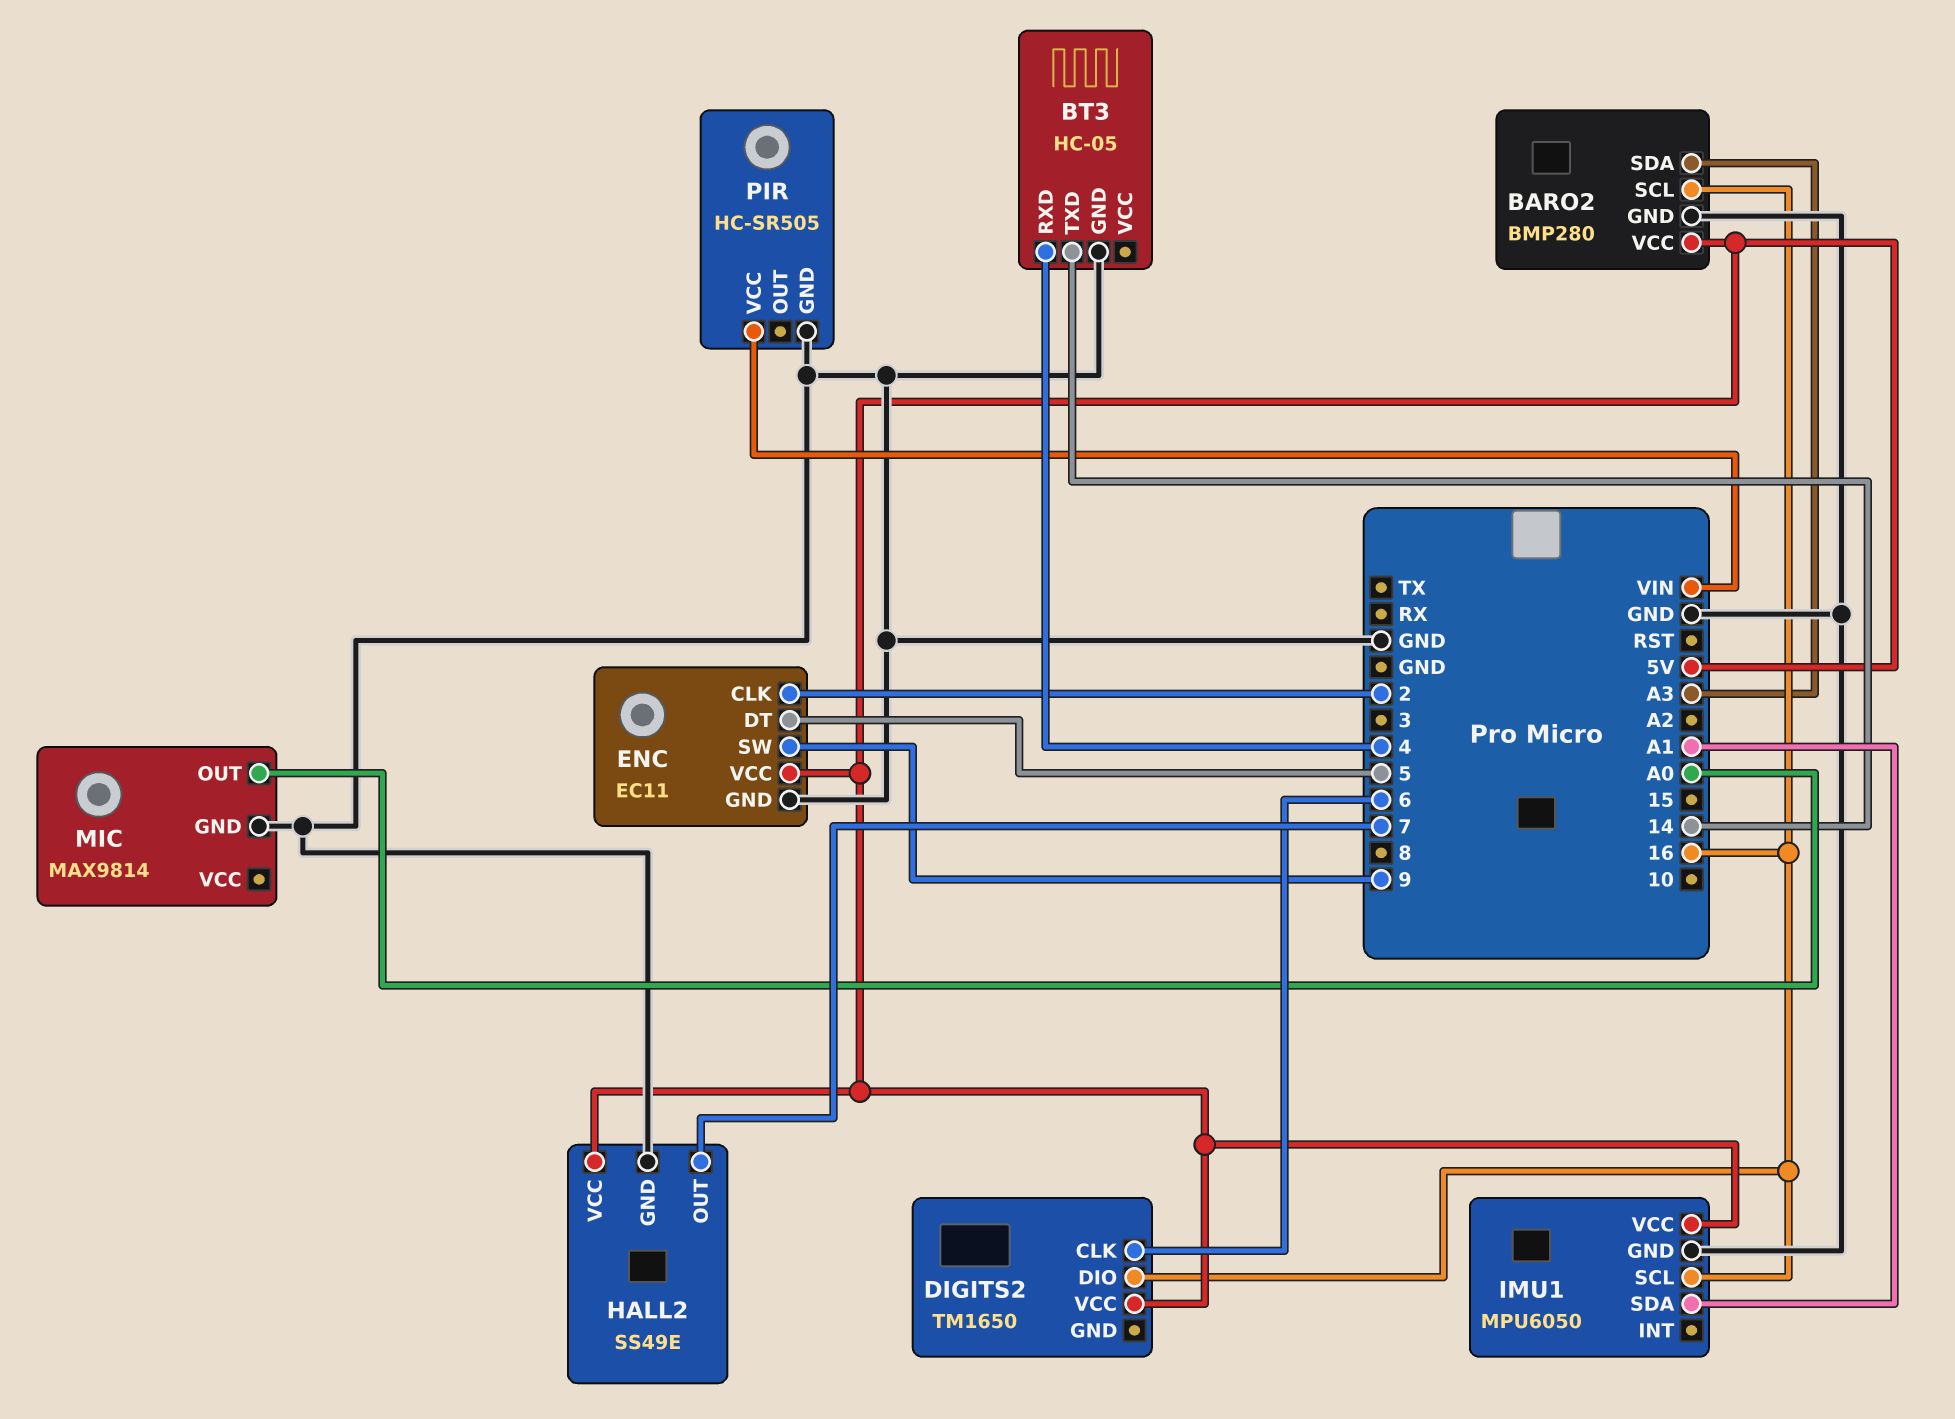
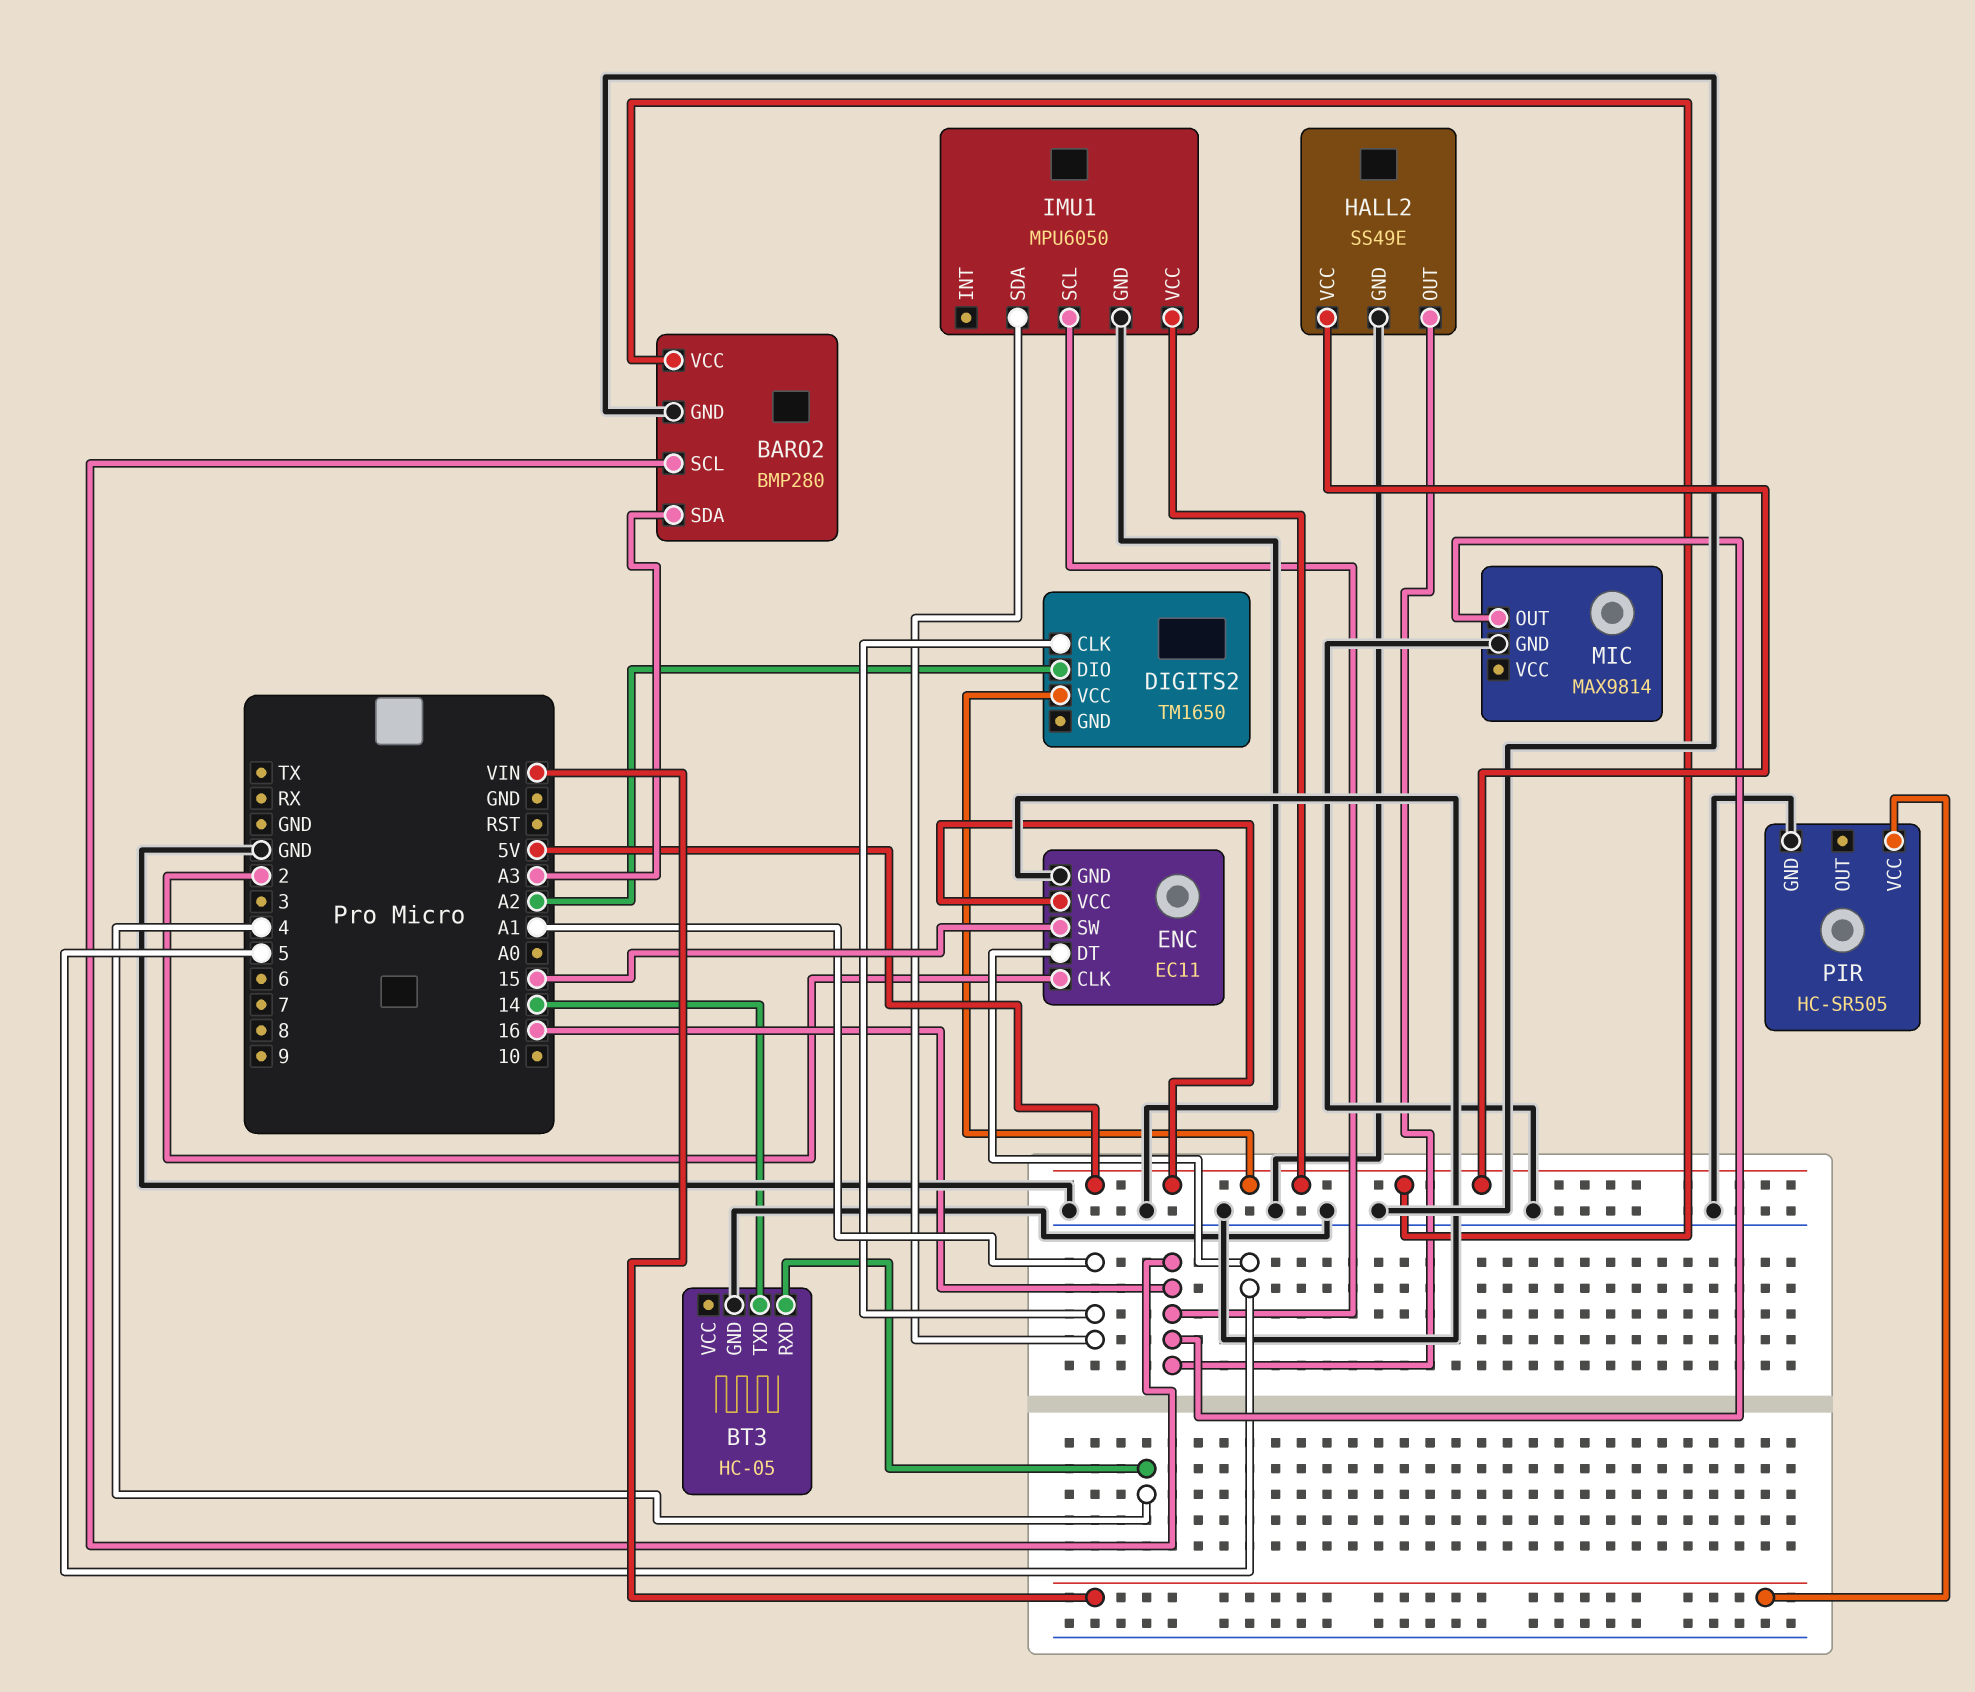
DIGITS2 pin CLK: 6 -> A1
DIGITS2 pin DIO: 16 -> A2
ENC pin SW: 9 -> 15
HALL2 pin OUT: 7 -> 16
MIC pin OUT: A0 -> 16

